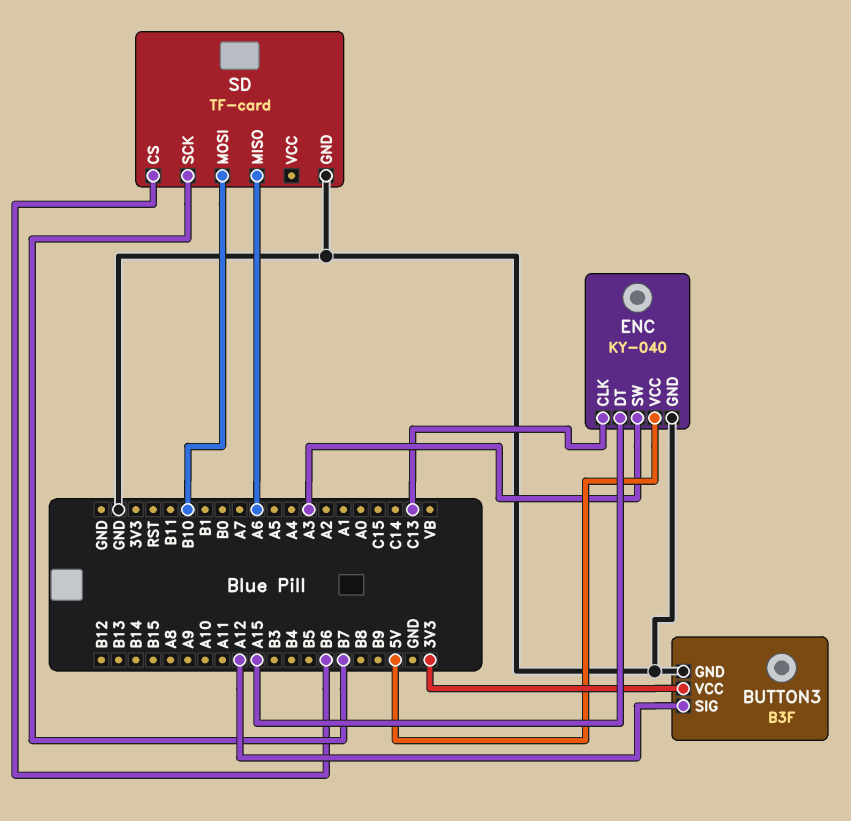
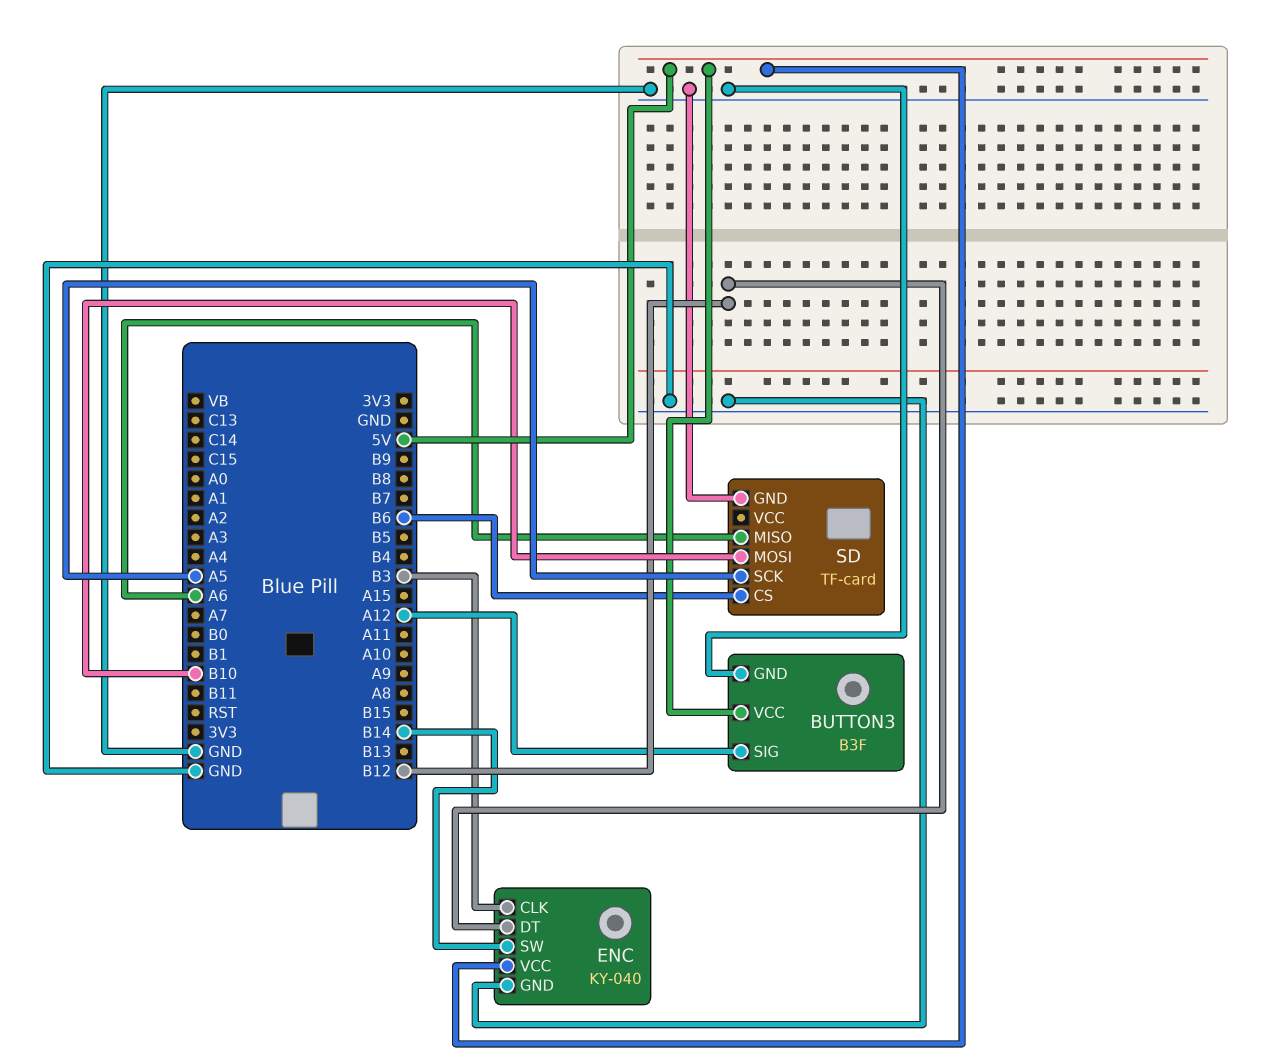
BUTTON3 pin VCC: 3V3 -> 5V
ENC pin CLK: C13 -> B3
ENC pin DT: A15 -> B12
ENC pin SW: A3 -> B14
SD pin SCK: B7 -> A5

